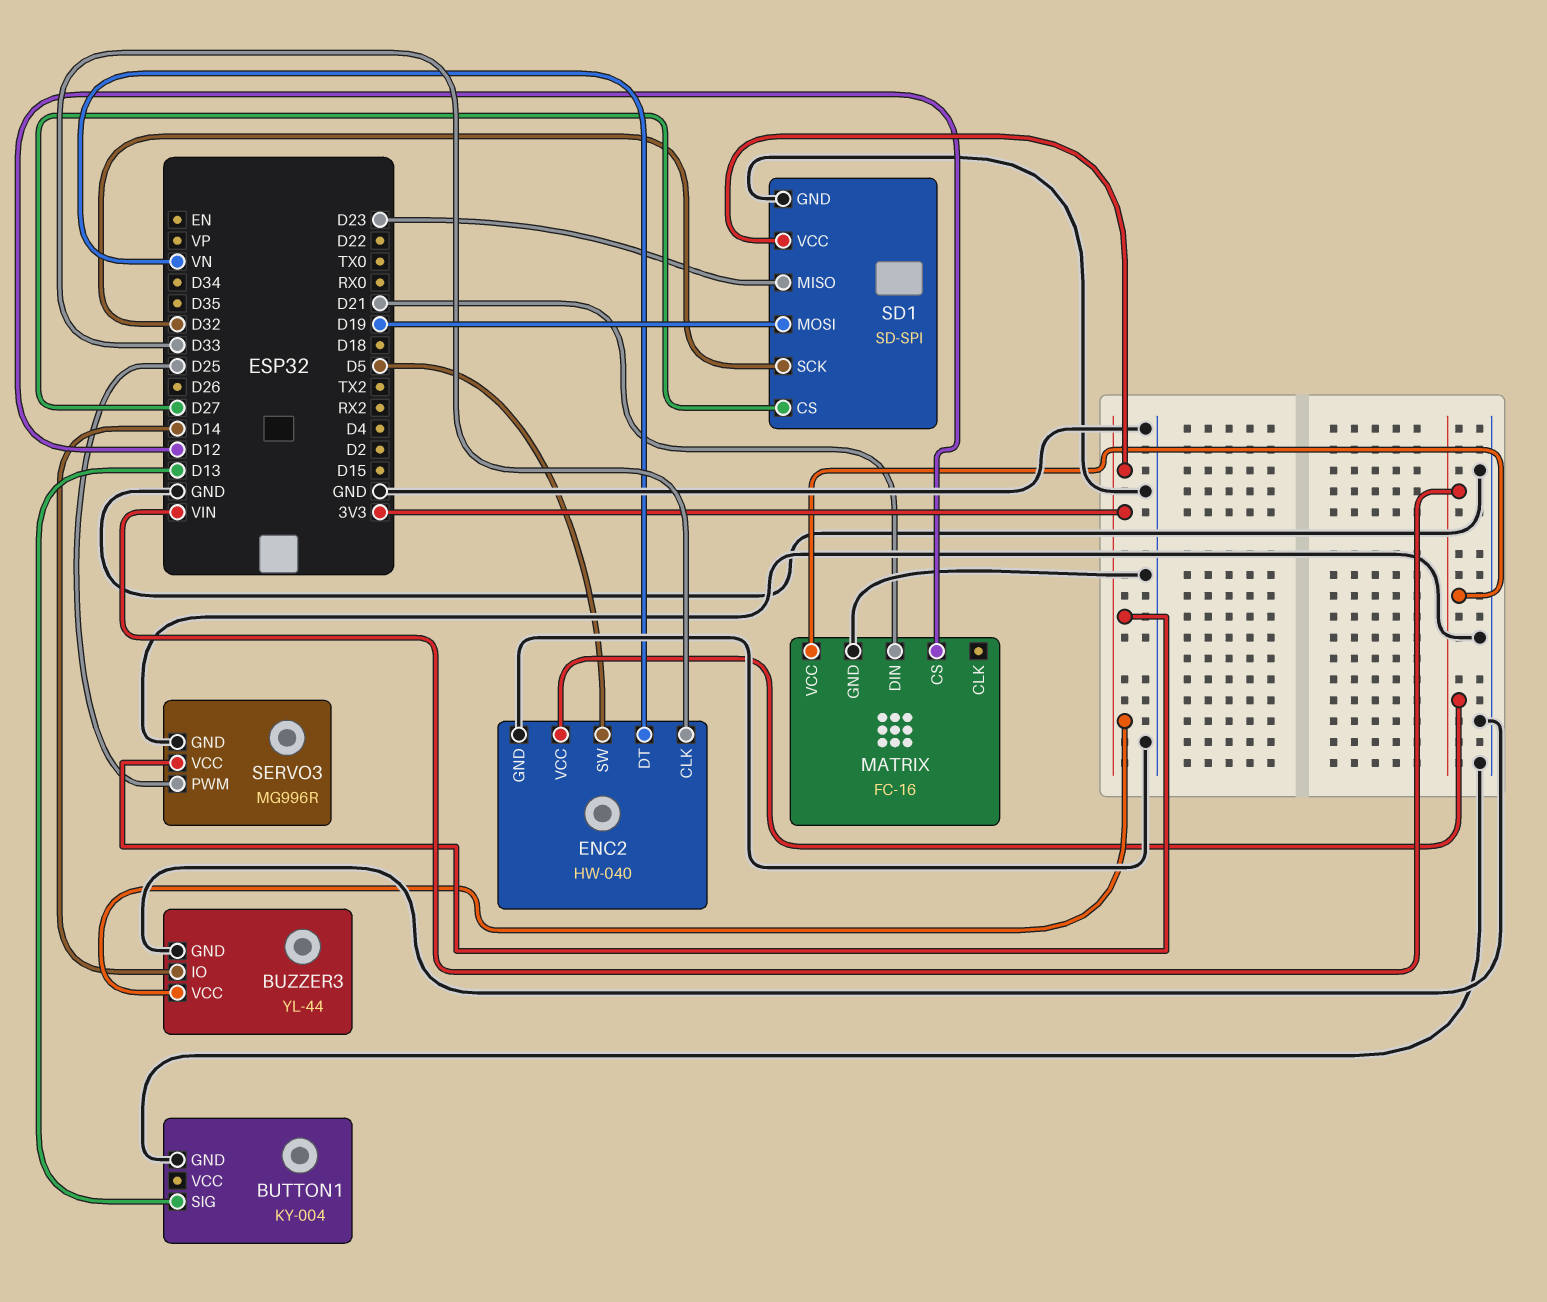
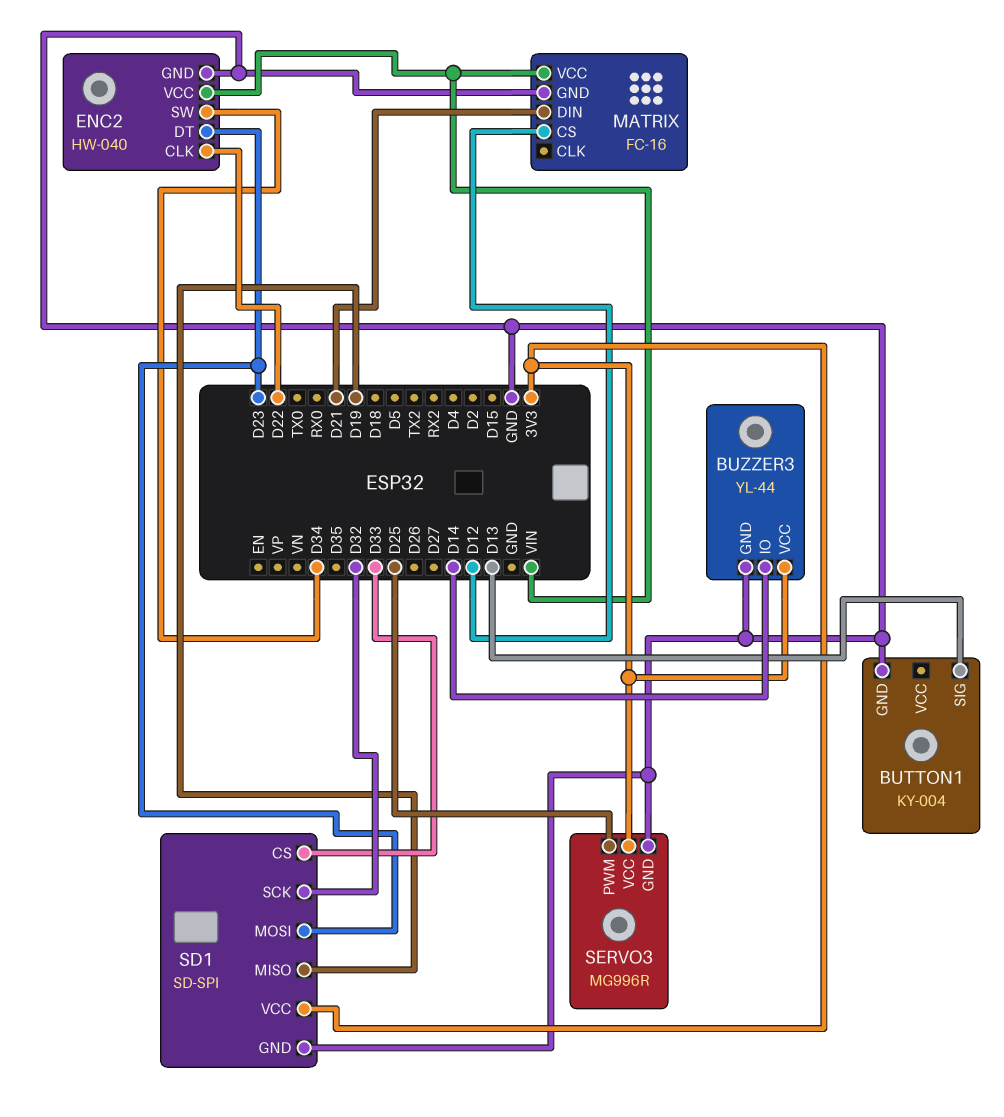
ENC2 pin CLK: D33 -> D22
ENC2 pin DT: VN -> D23
ENC2 pin SW: D5 -> D34
SD1 pin CS: D27 -> D33
SD1 pin MISO: D23 -> D19
SD1 pin MOSI: D19 -> D23

